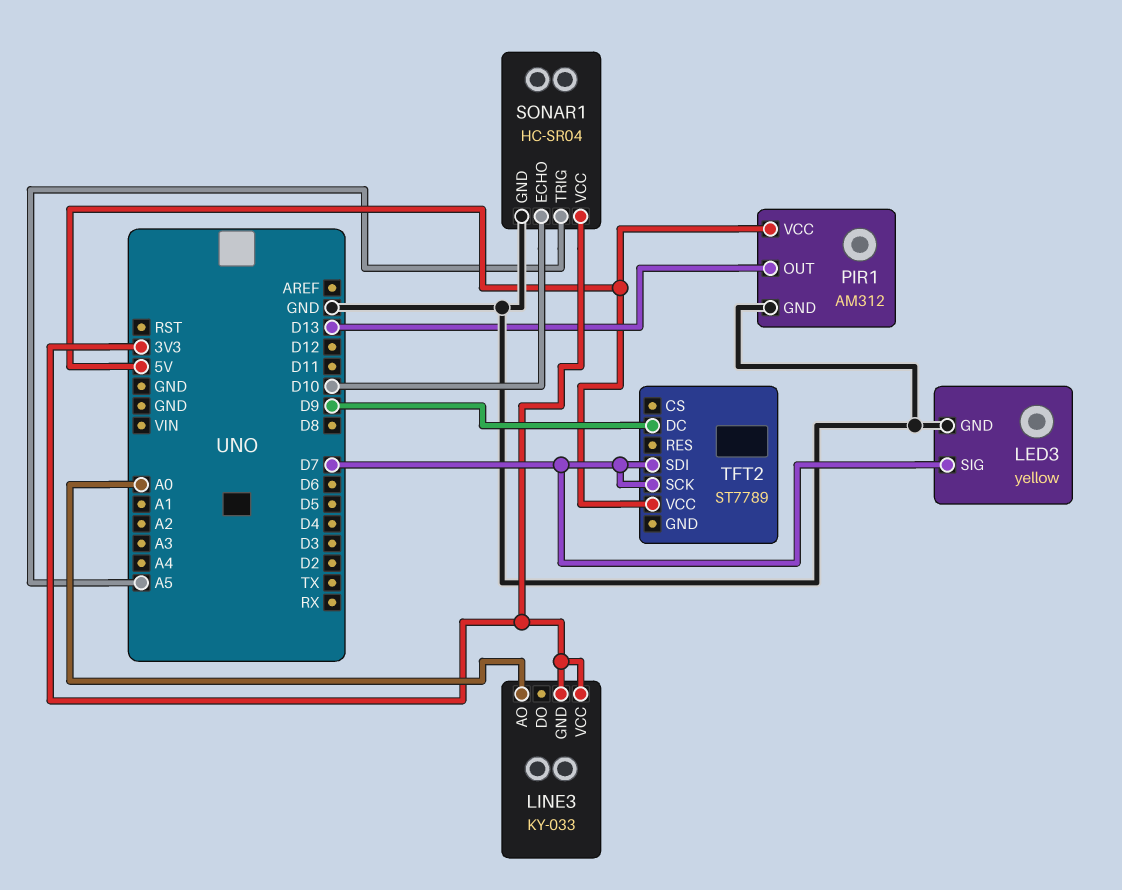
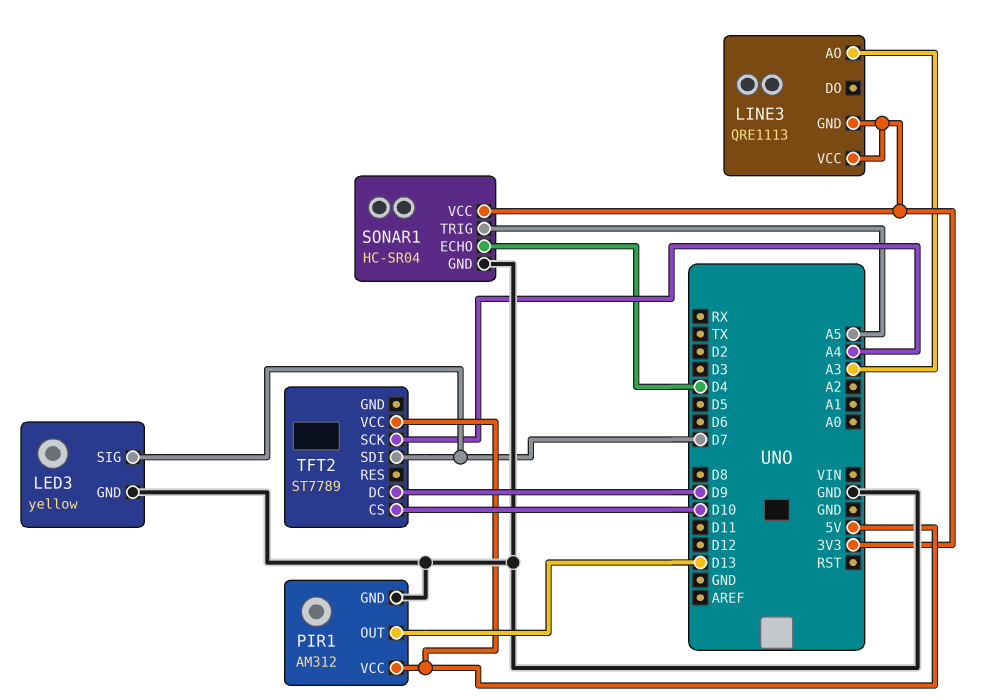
LINE3: KY-033 -> QRE1113
LINE3 pin AO: A0 -> A3
SONAR1 pin ECHO: D10 -> D4
TFT2 pin CS: none -> D10
TFT2 pin SCK: D7 -> A4

